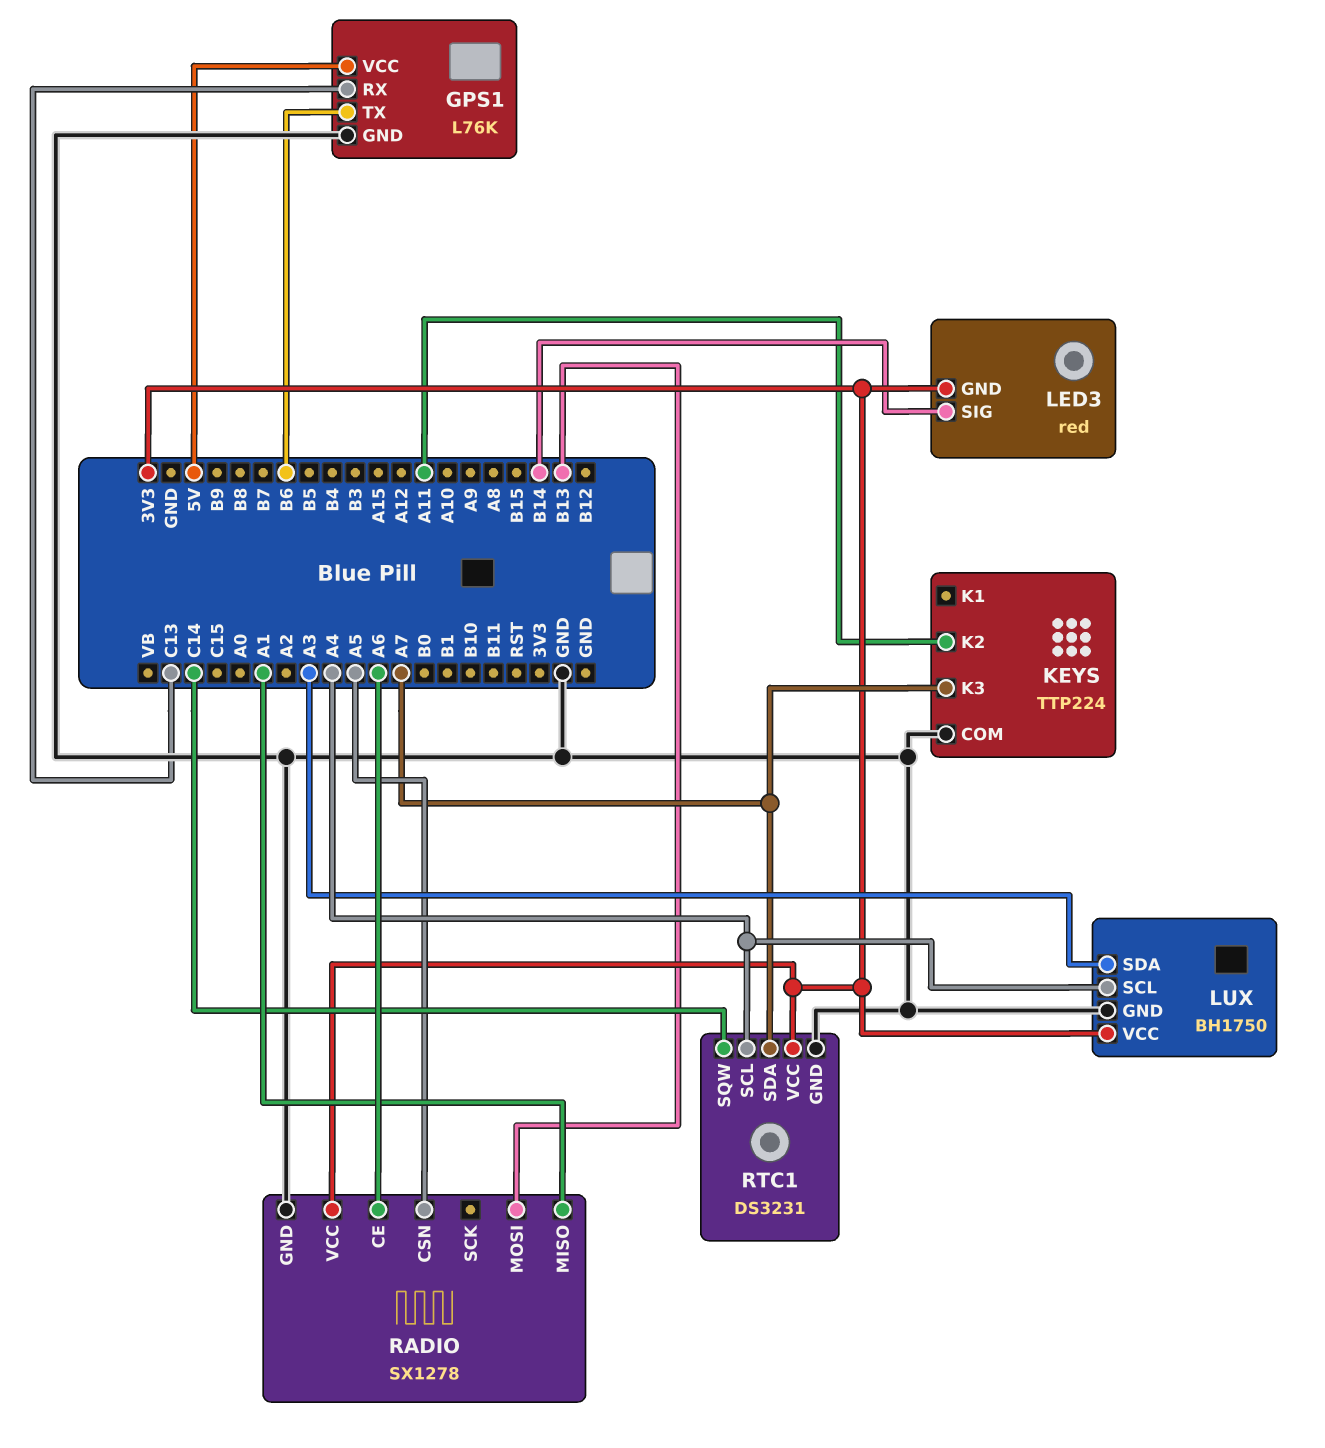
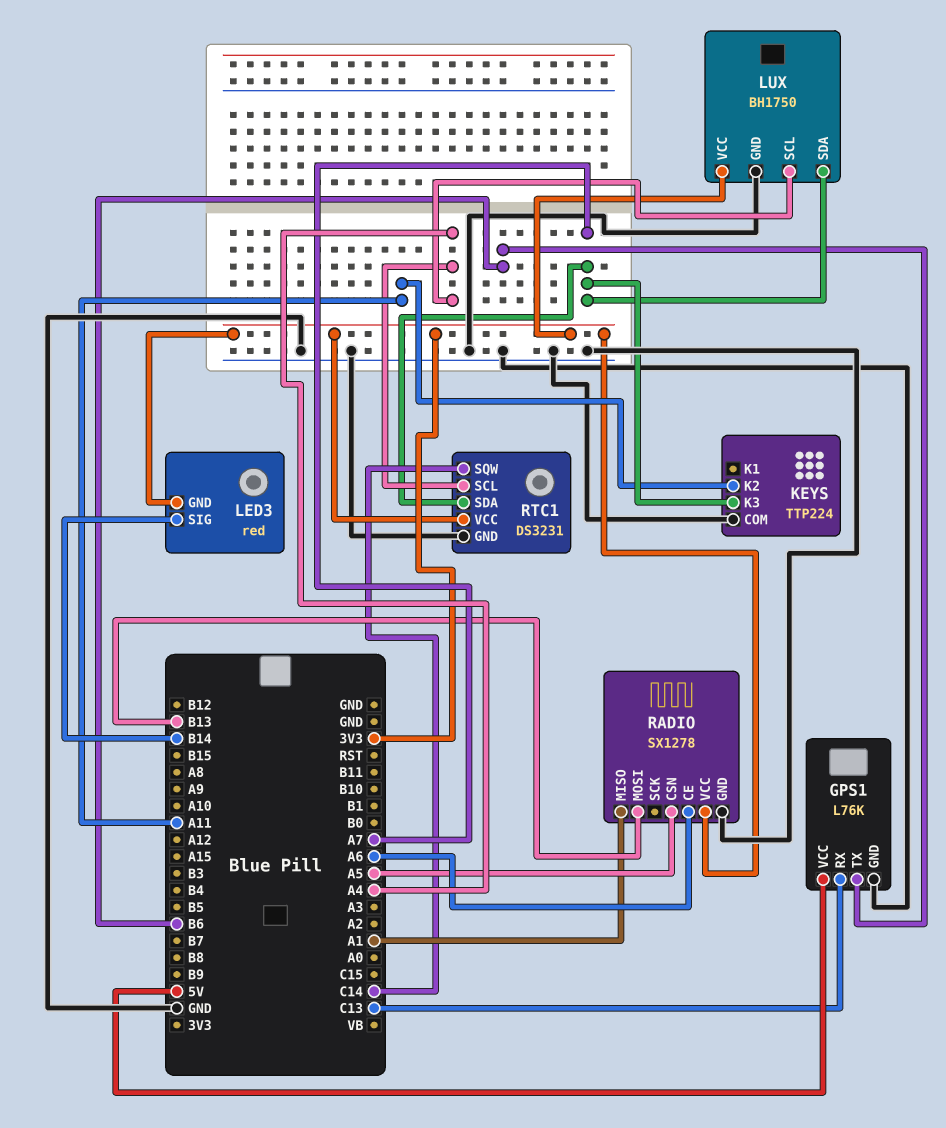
LUX pin SDA: A3 -> A7

